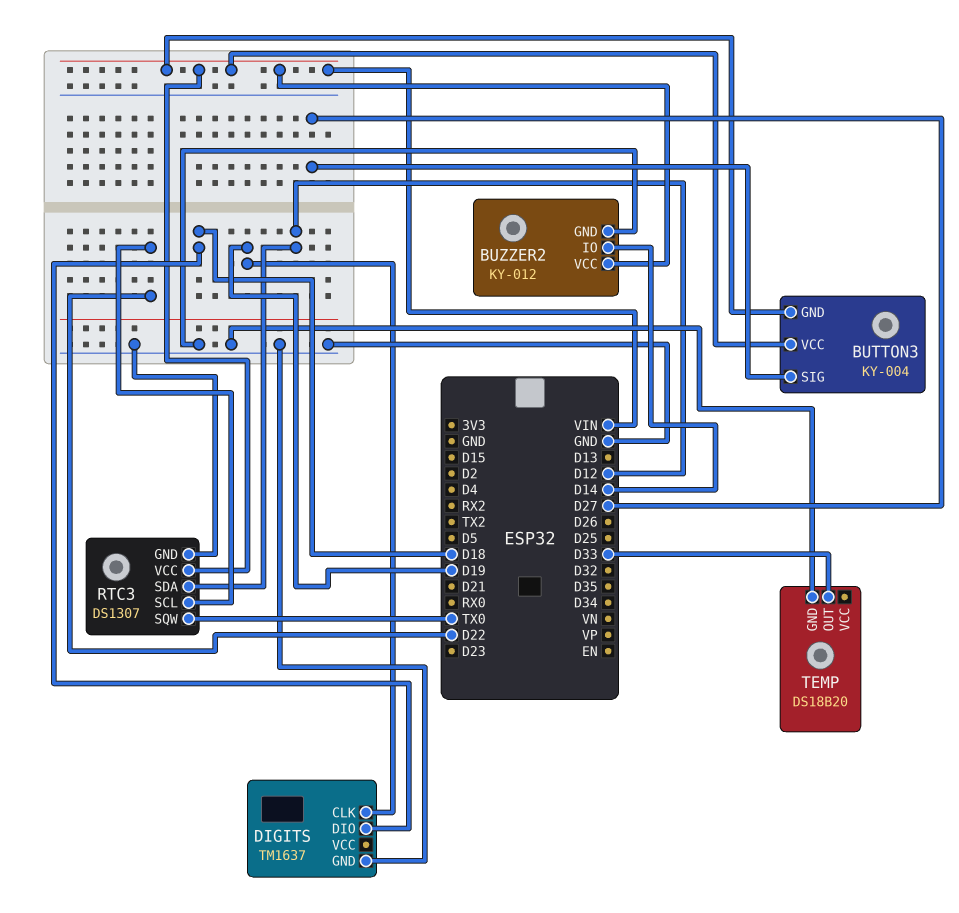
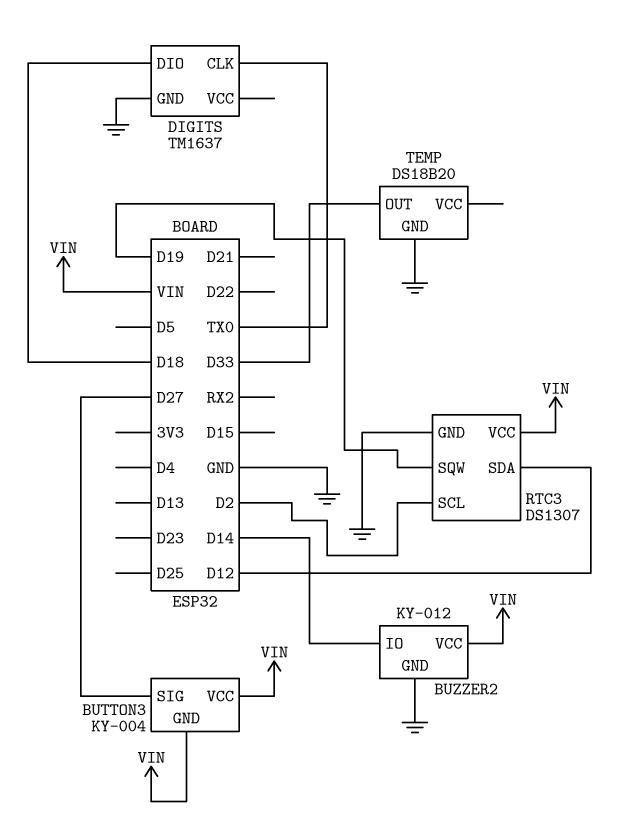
DIGITS pin CLK: D19 -> TX0
RTC3 pin SCL: D22 -> D2
RTC3 pin SQW: TX0 -> D19

